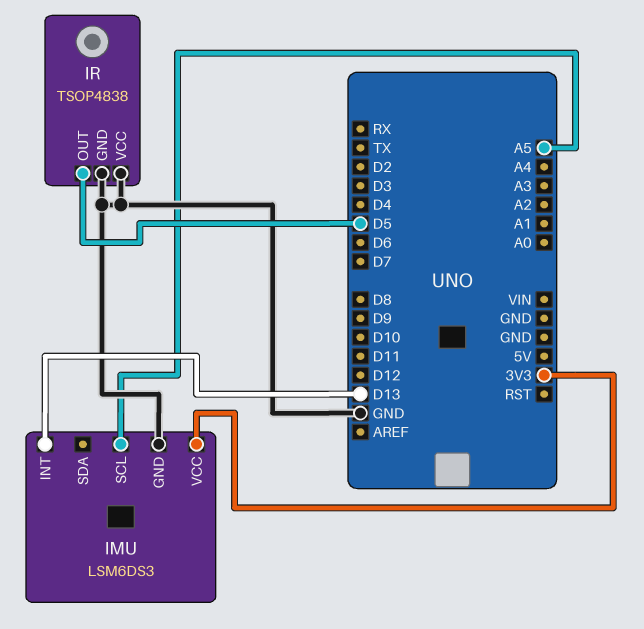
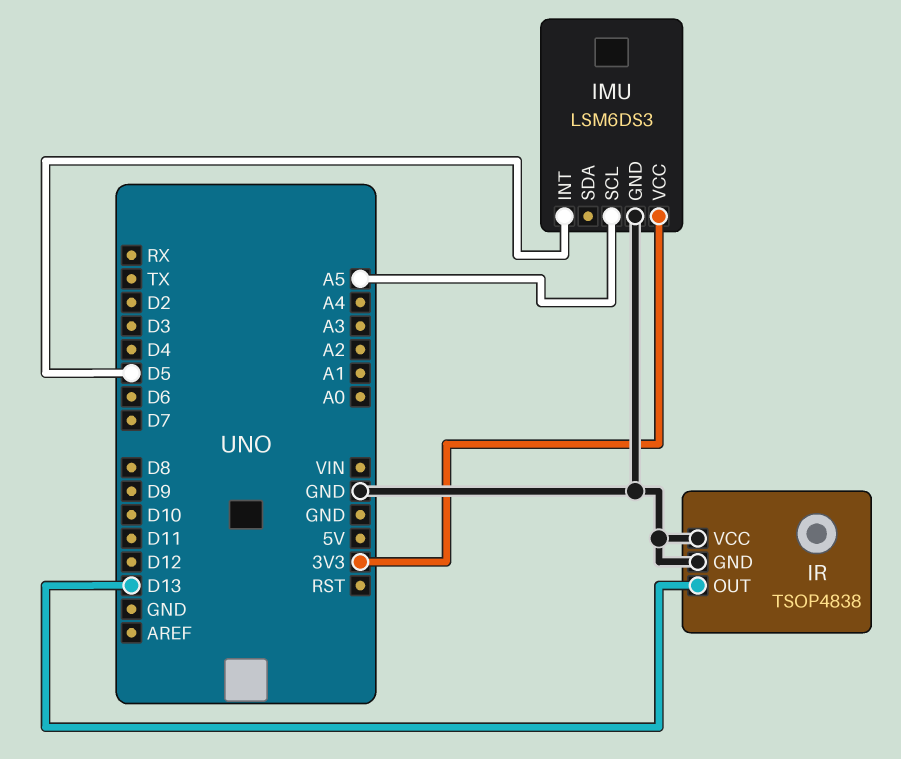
IMU pin INT: D13 -> D5
IR pin OUT: D5 -> D13

